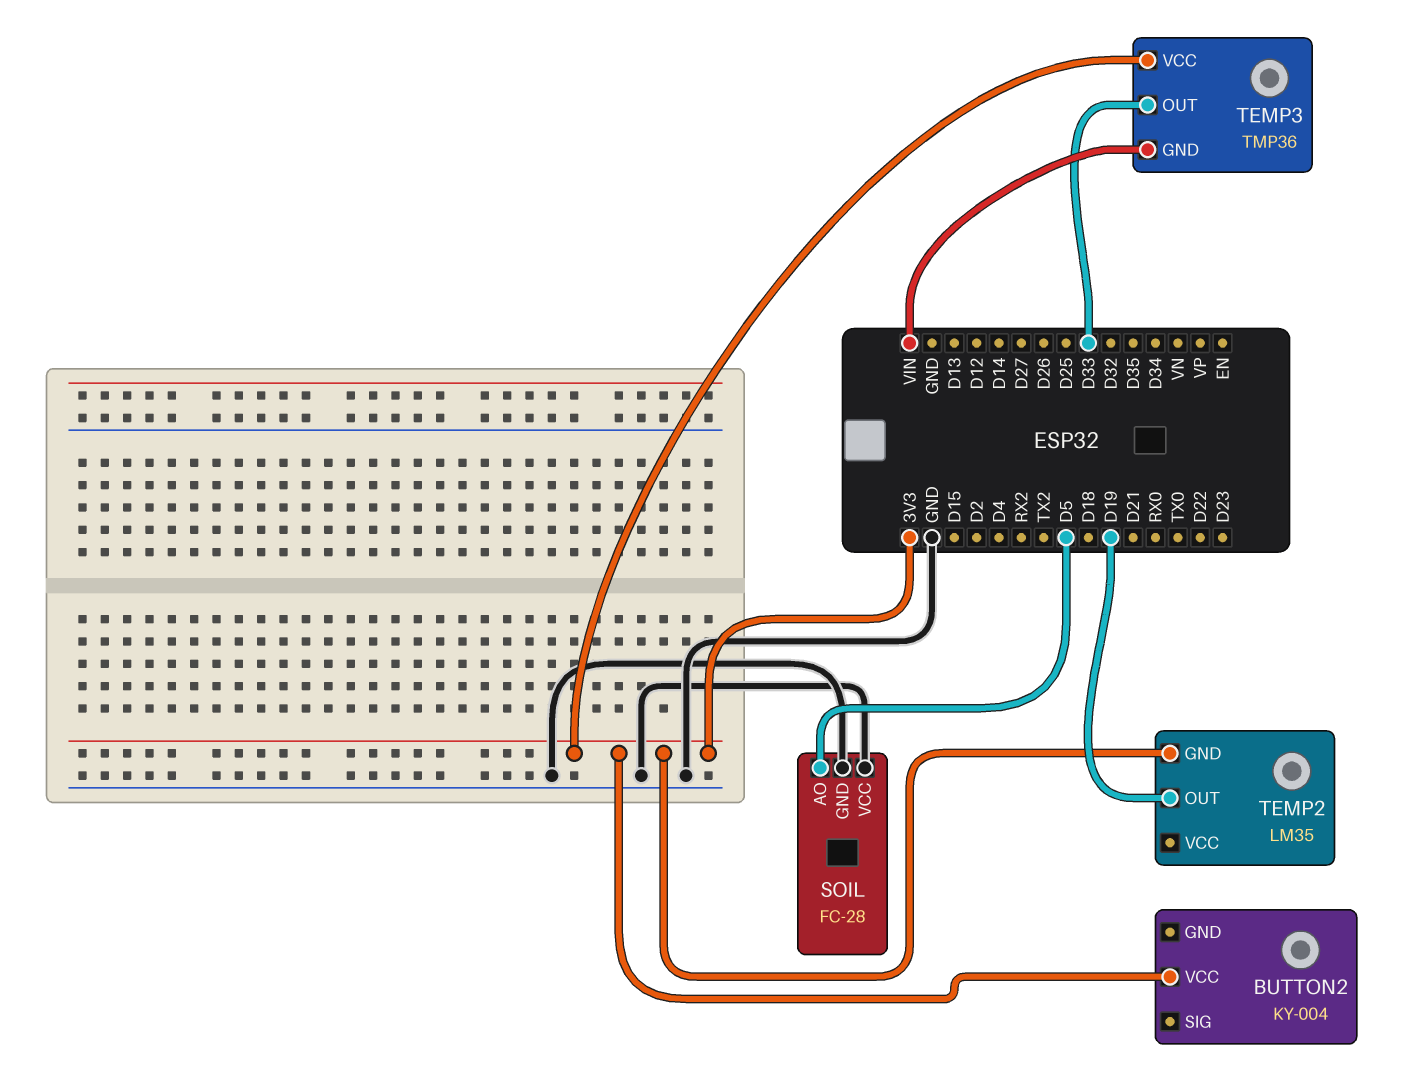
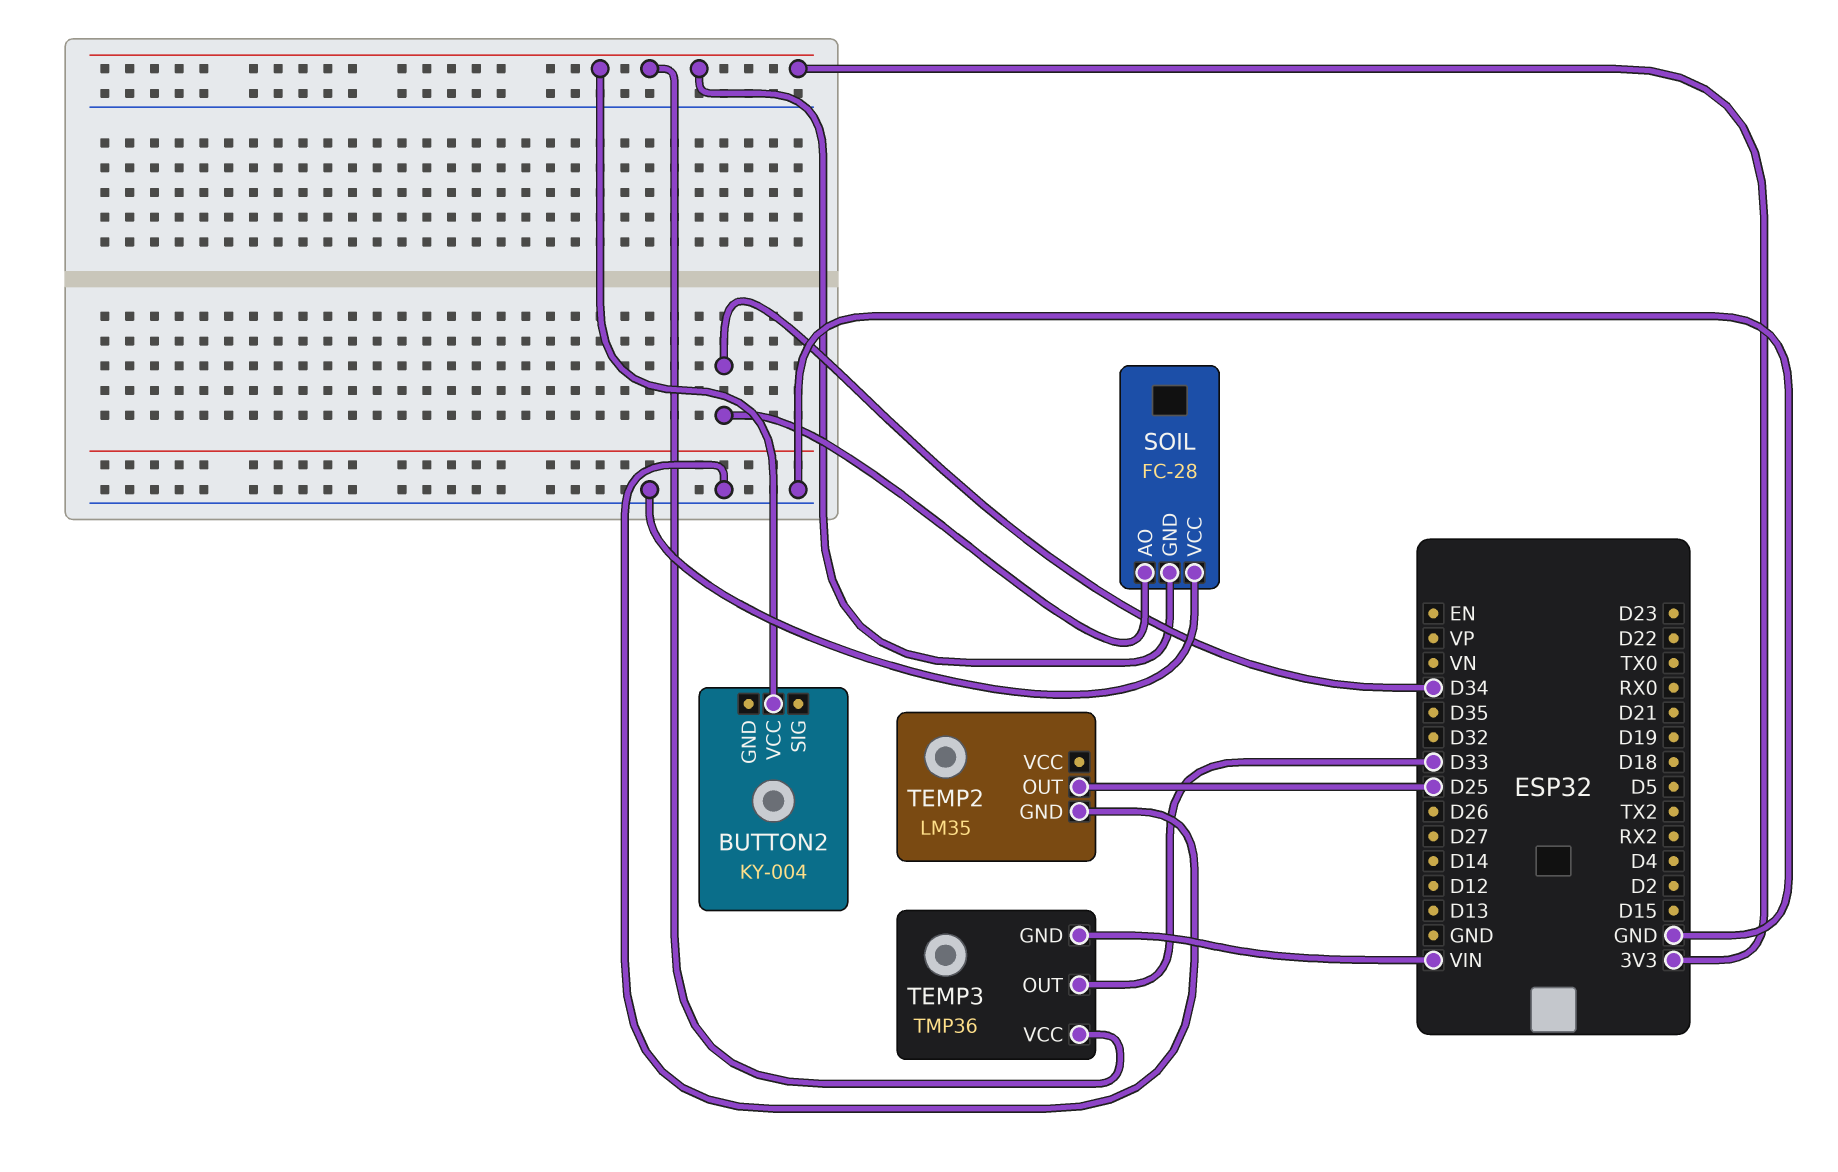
SOIL pin AO: D5 -> D34
SOIL pin GND: GND -> 3V3
TEMP2 pin GND: 3V3 -> GND
TEMP2 pin OUT: D19 -> D25

